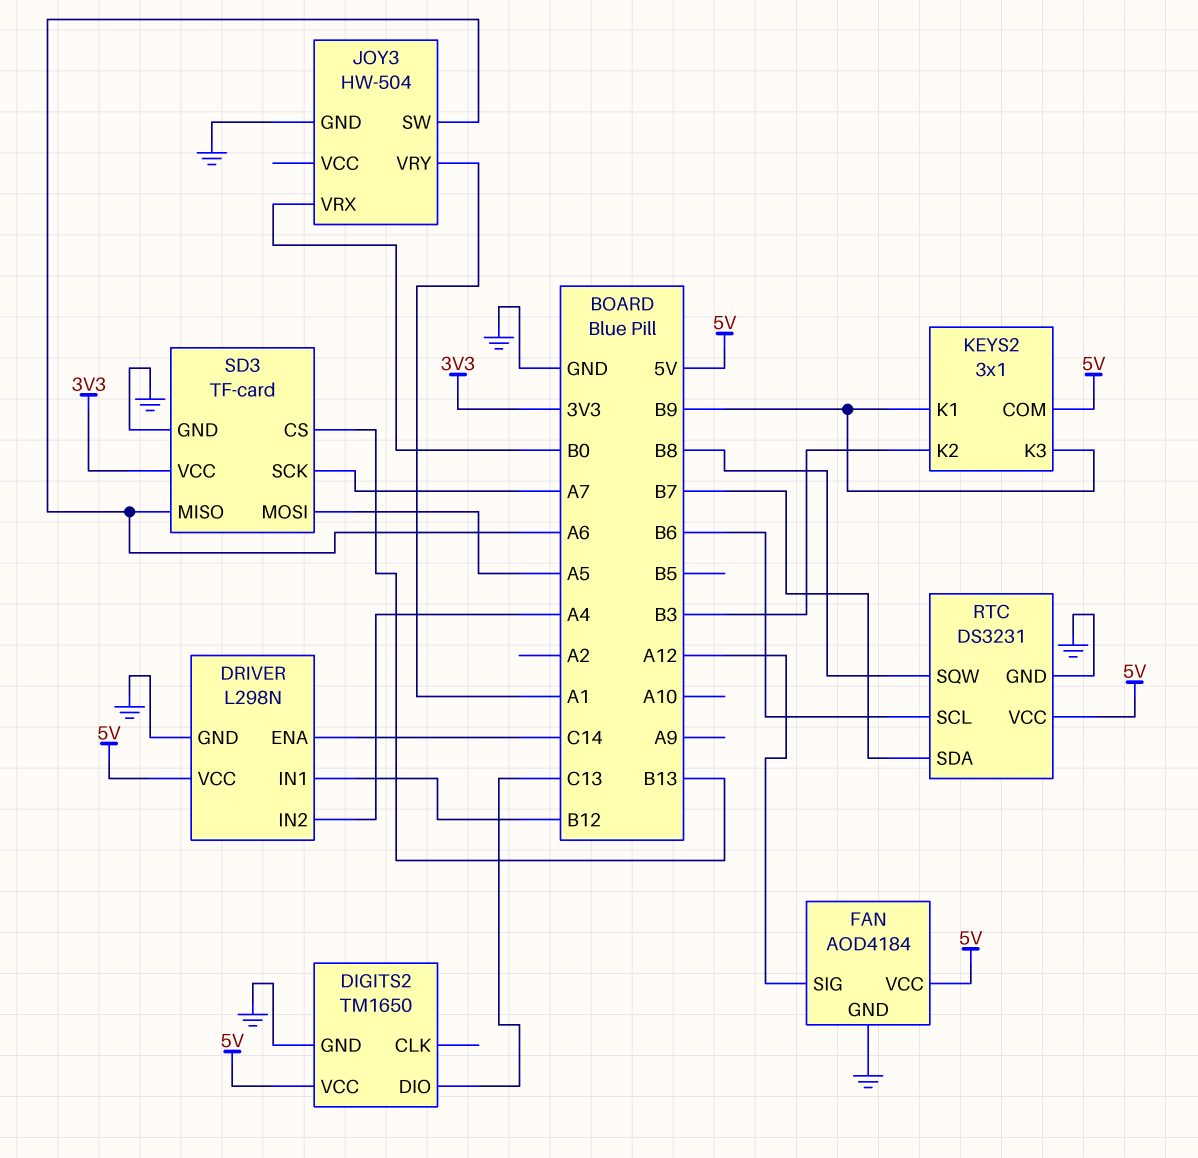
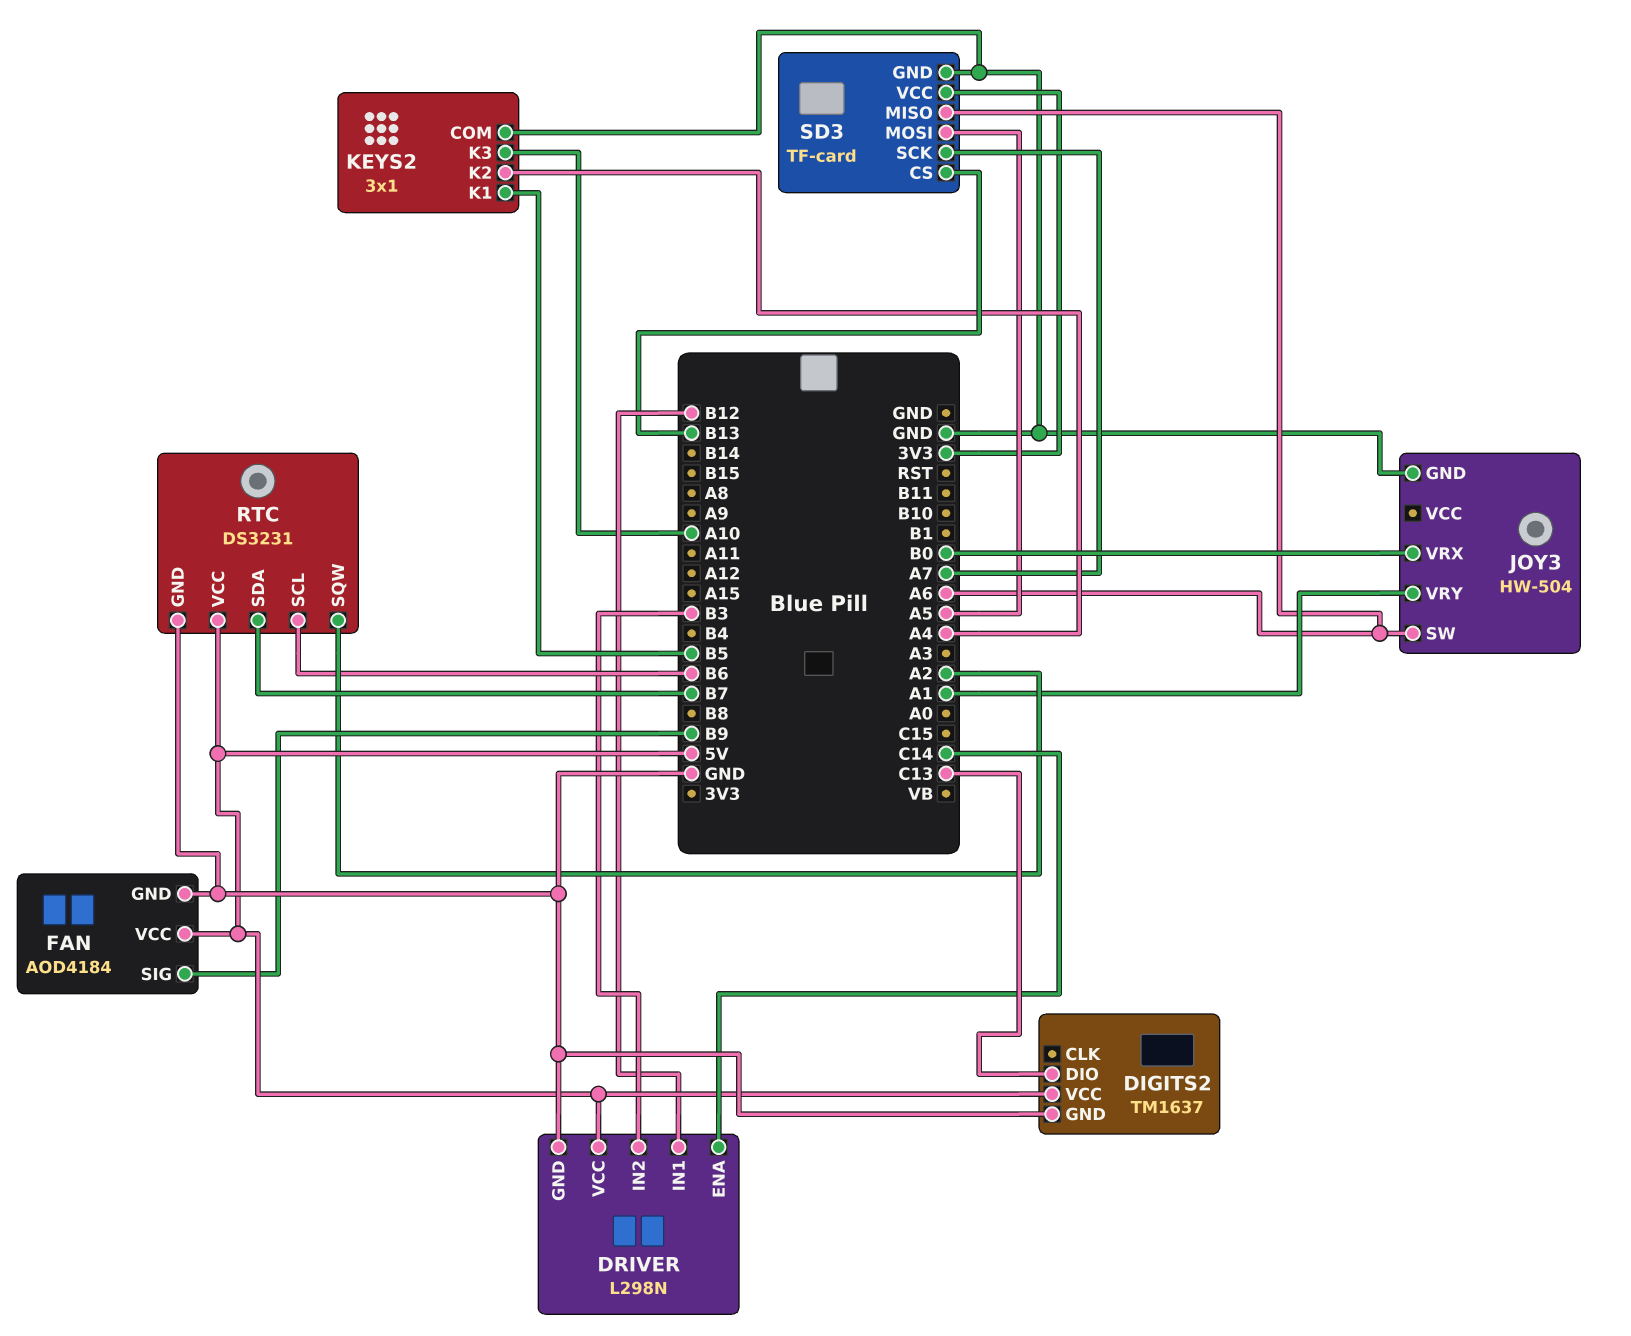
DIGITS2: TM1650 -> TM1637
DRIVER pin IN2: A4 -> B3
FAN pin SIG: A12 -> B9
KEYS2 pin COM: 5V -> GND
KEYS2 pin K1: B9 -> B5
KEYS2 pin K2: B3 -> A4
KEYS2 pin K3: B9 -> A10
RTC pin SQW: B8 -> A2

